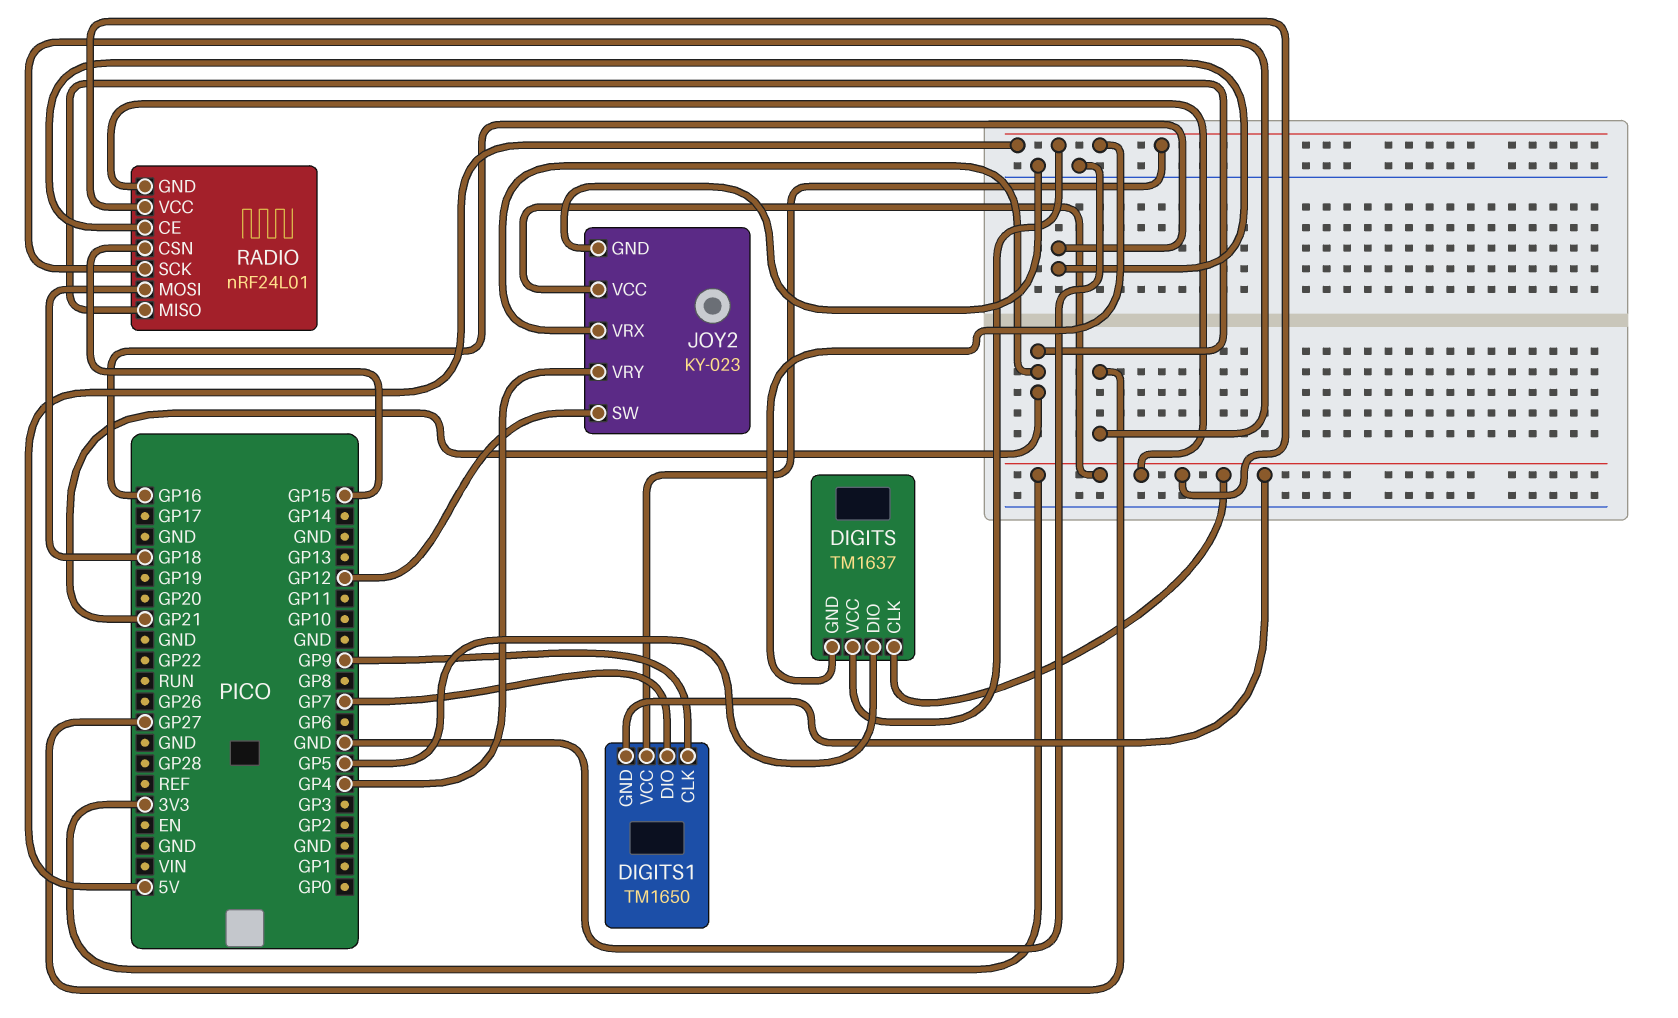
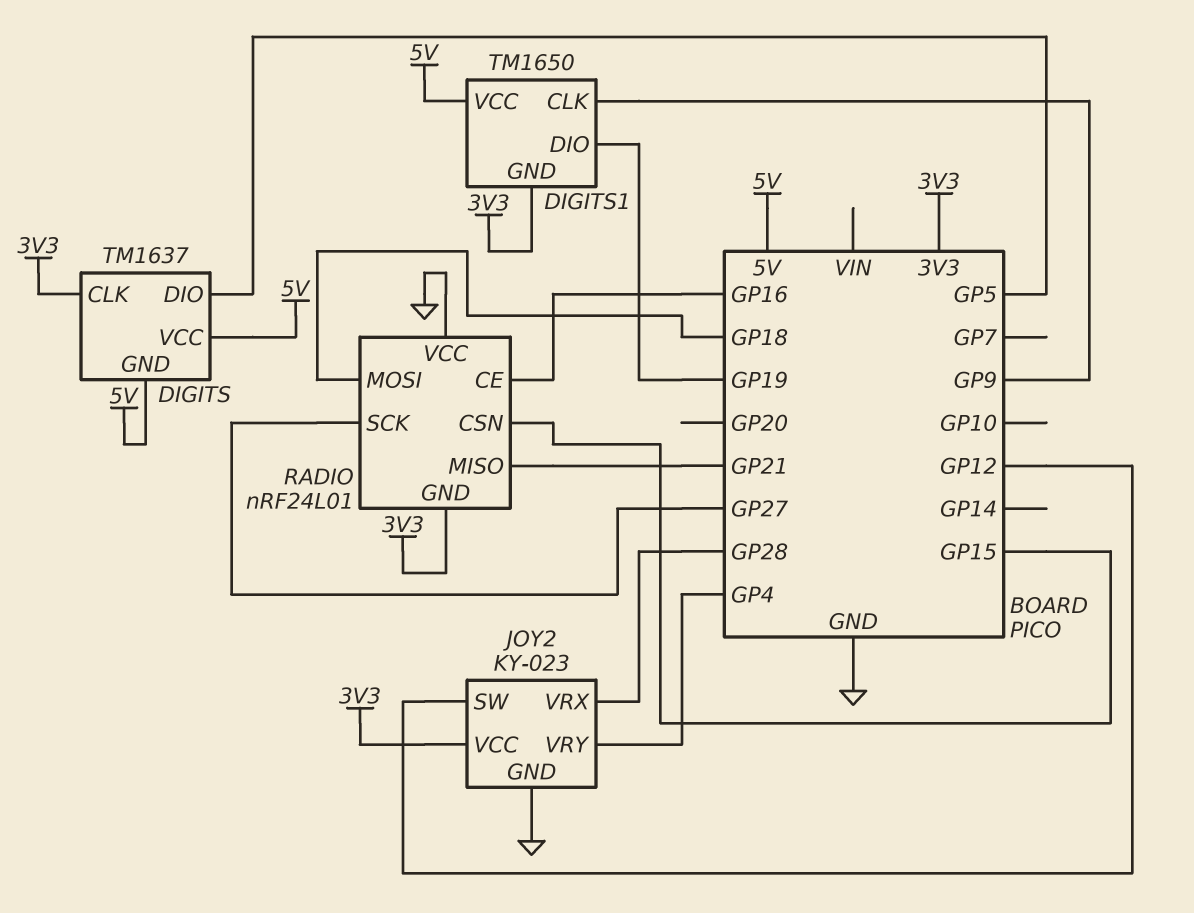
DIGITS1 pin DIO: GP7 -> GP19
JOY2 pin VRX: GP21 -> GP28
RADIO pin VCC: 3V3 -> GND

